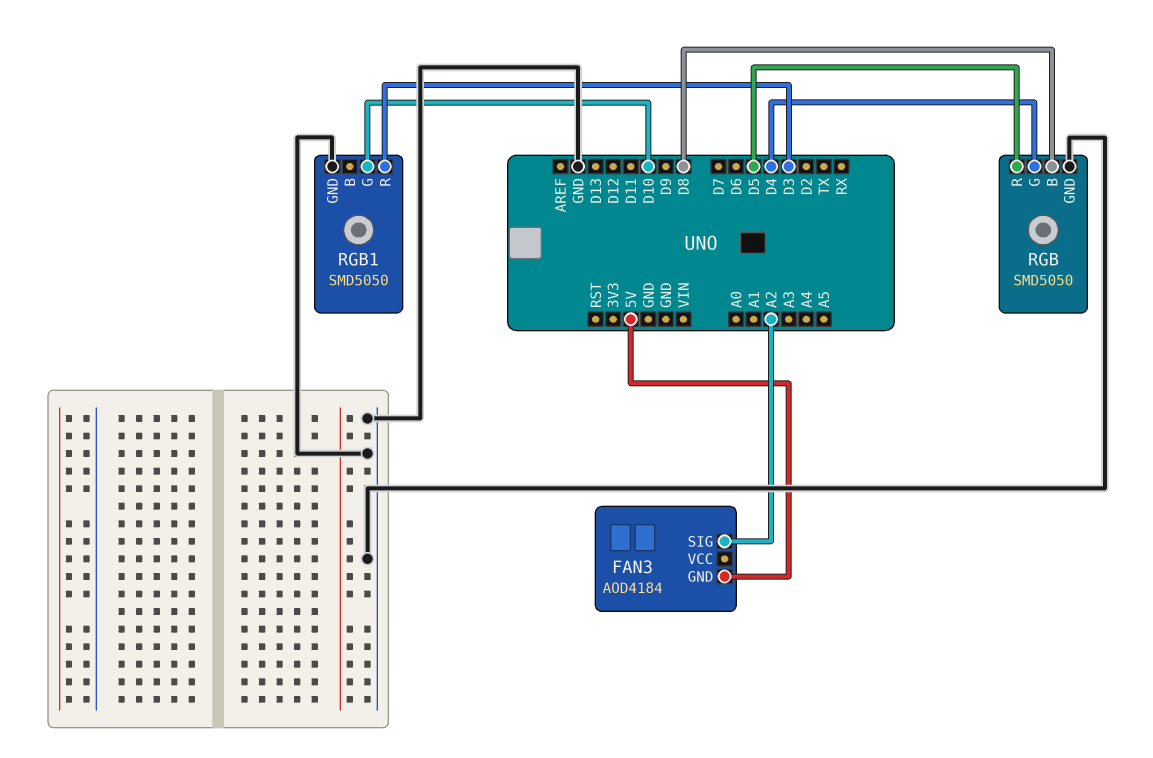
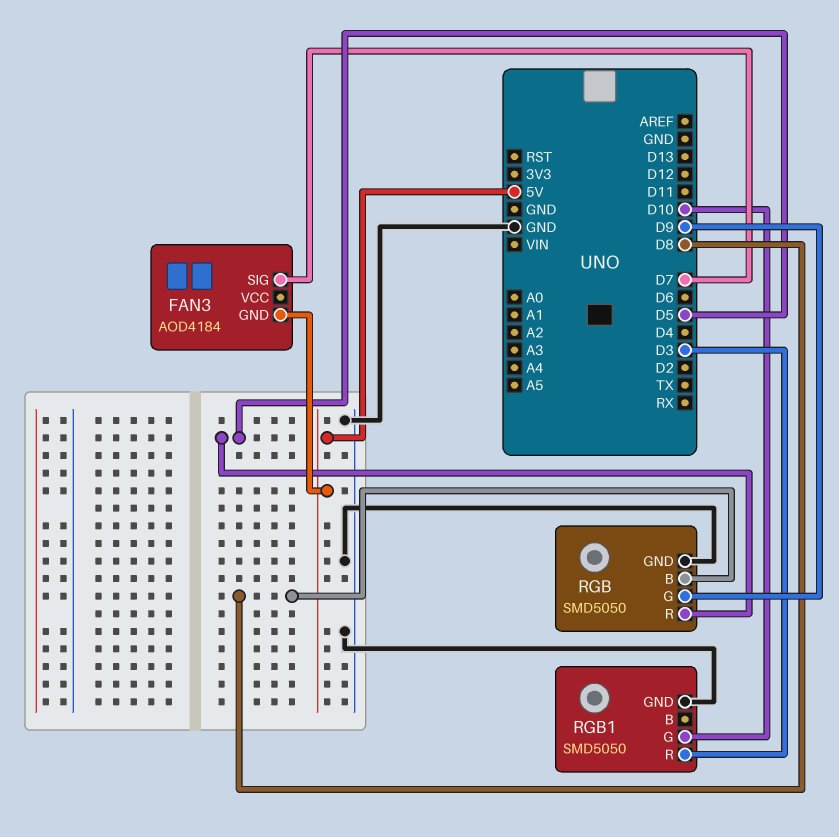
FAN3 pin SIG: A2 -> D7
RGB pin G: D4 -> D9

